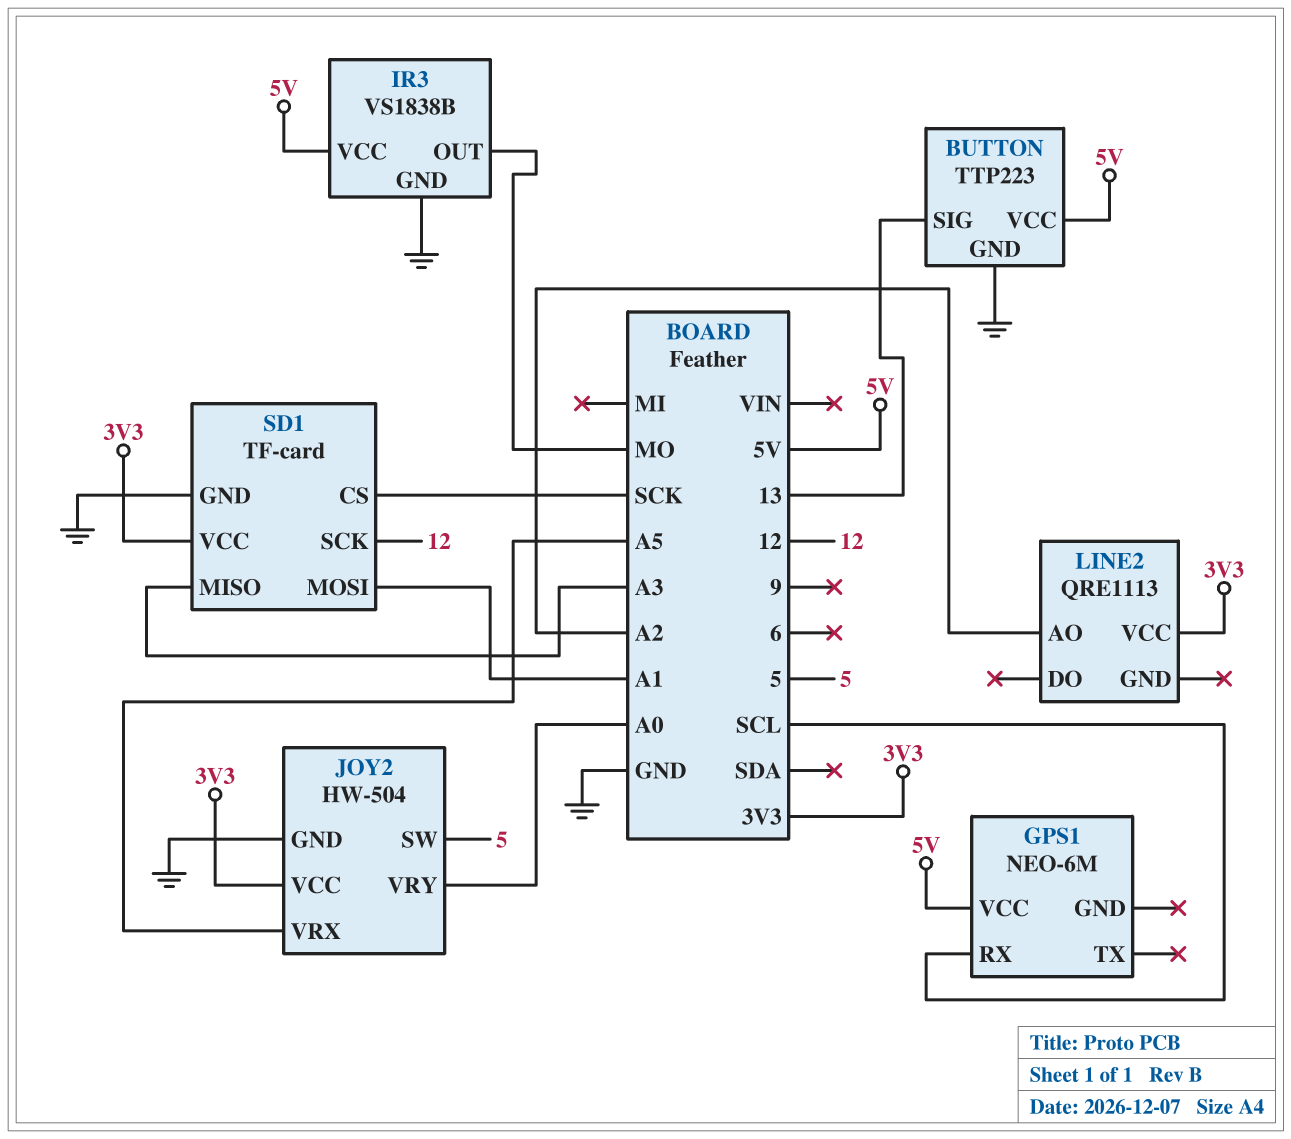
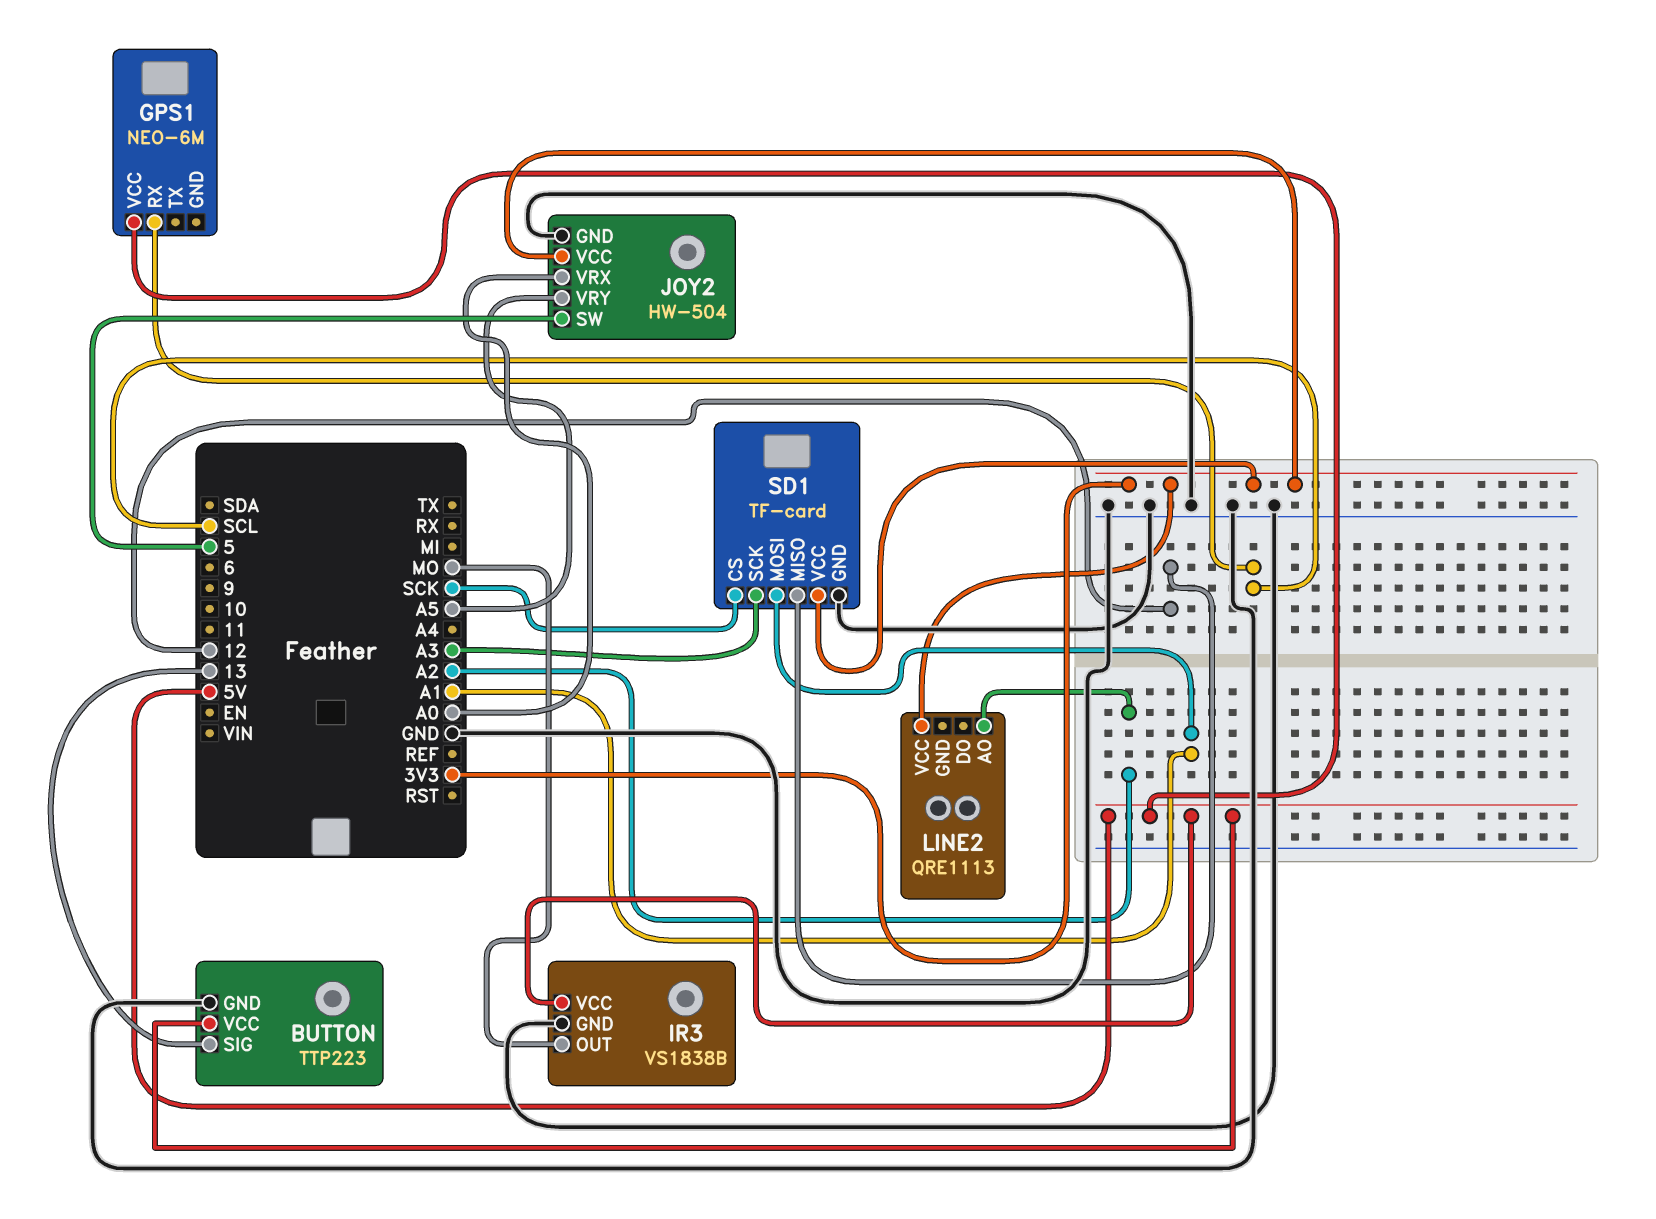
JOY2 pin VRX: A5 -> A0
JOY2 pin VRY: A0 -> A5
SD1 pin MISO: A3 -> 12
SD1 pin SCK: 12 -> A3

